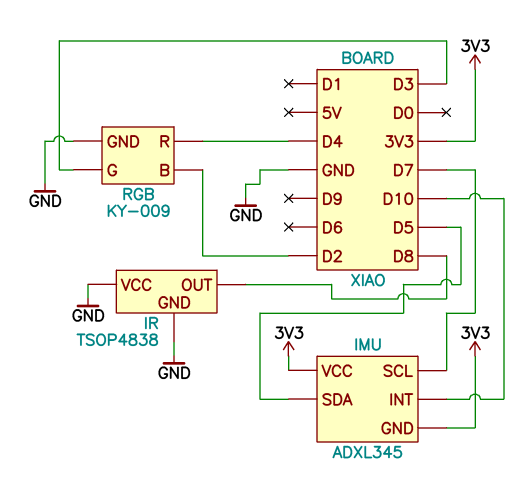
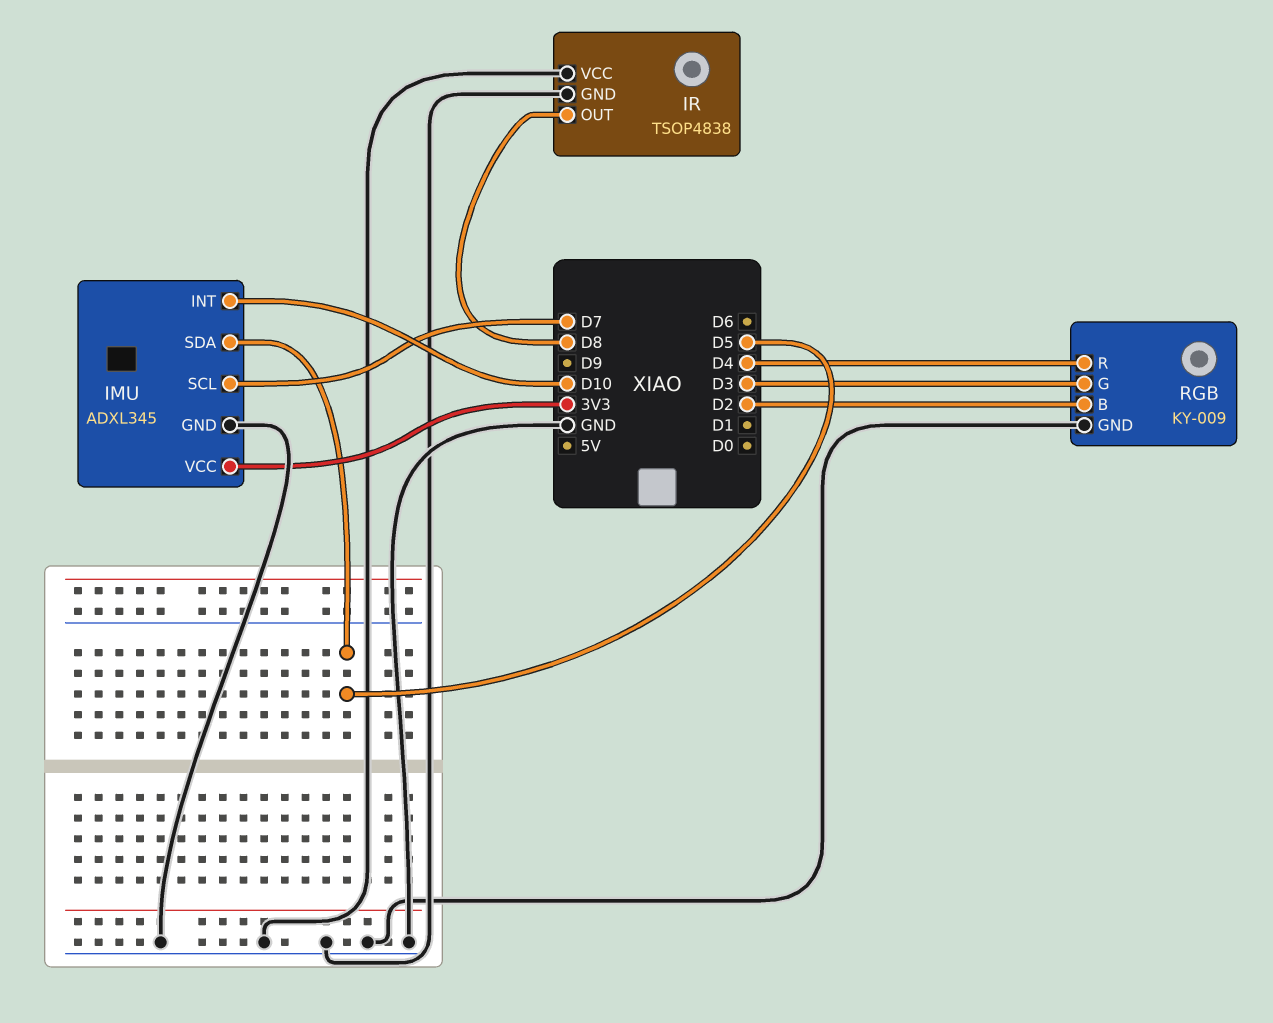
IMU pin GND: 3V3 -> GND

